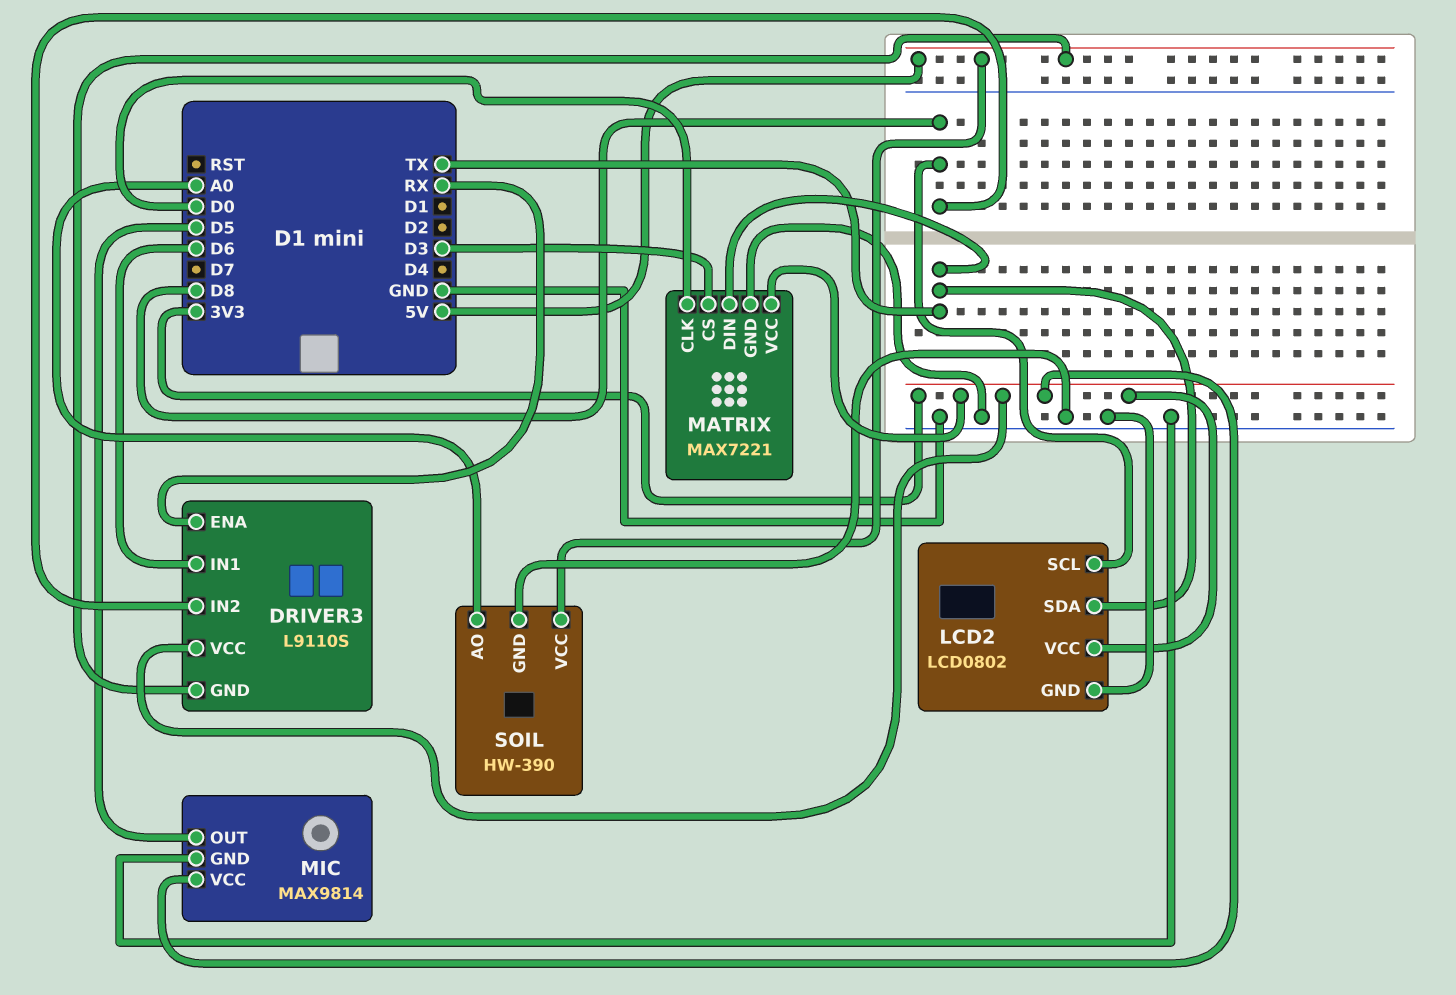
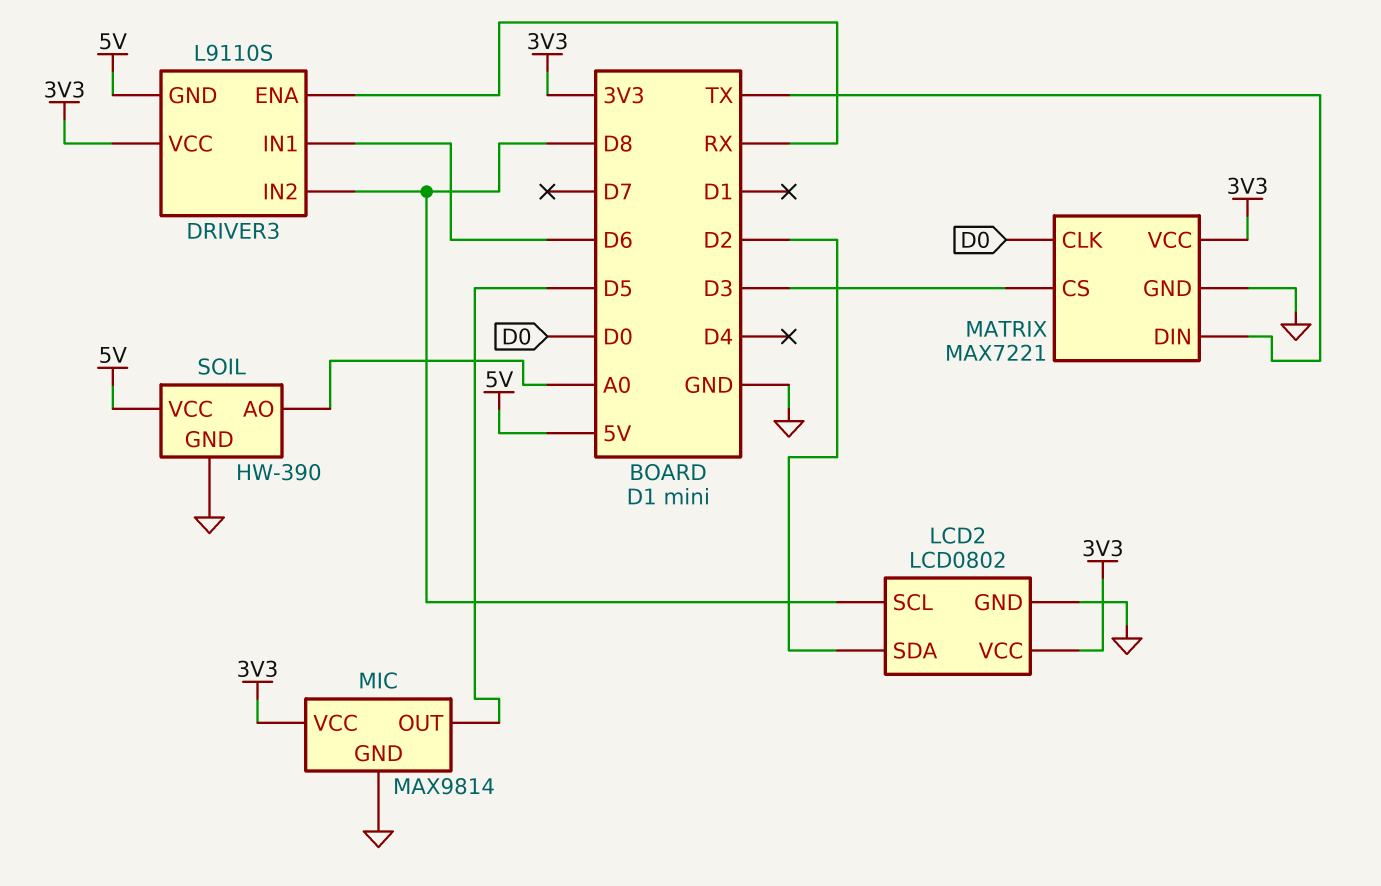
LCD2 pin SDA: TX -> D2

